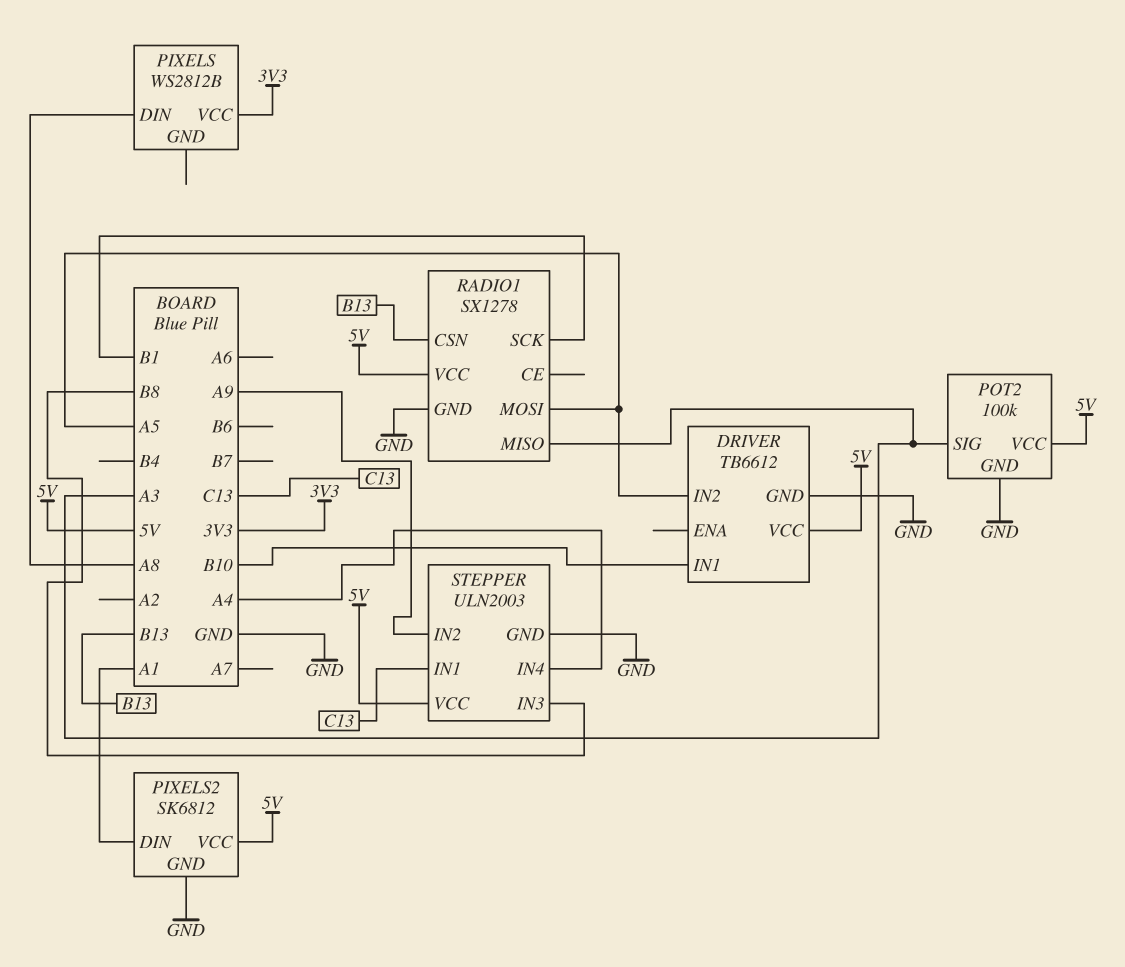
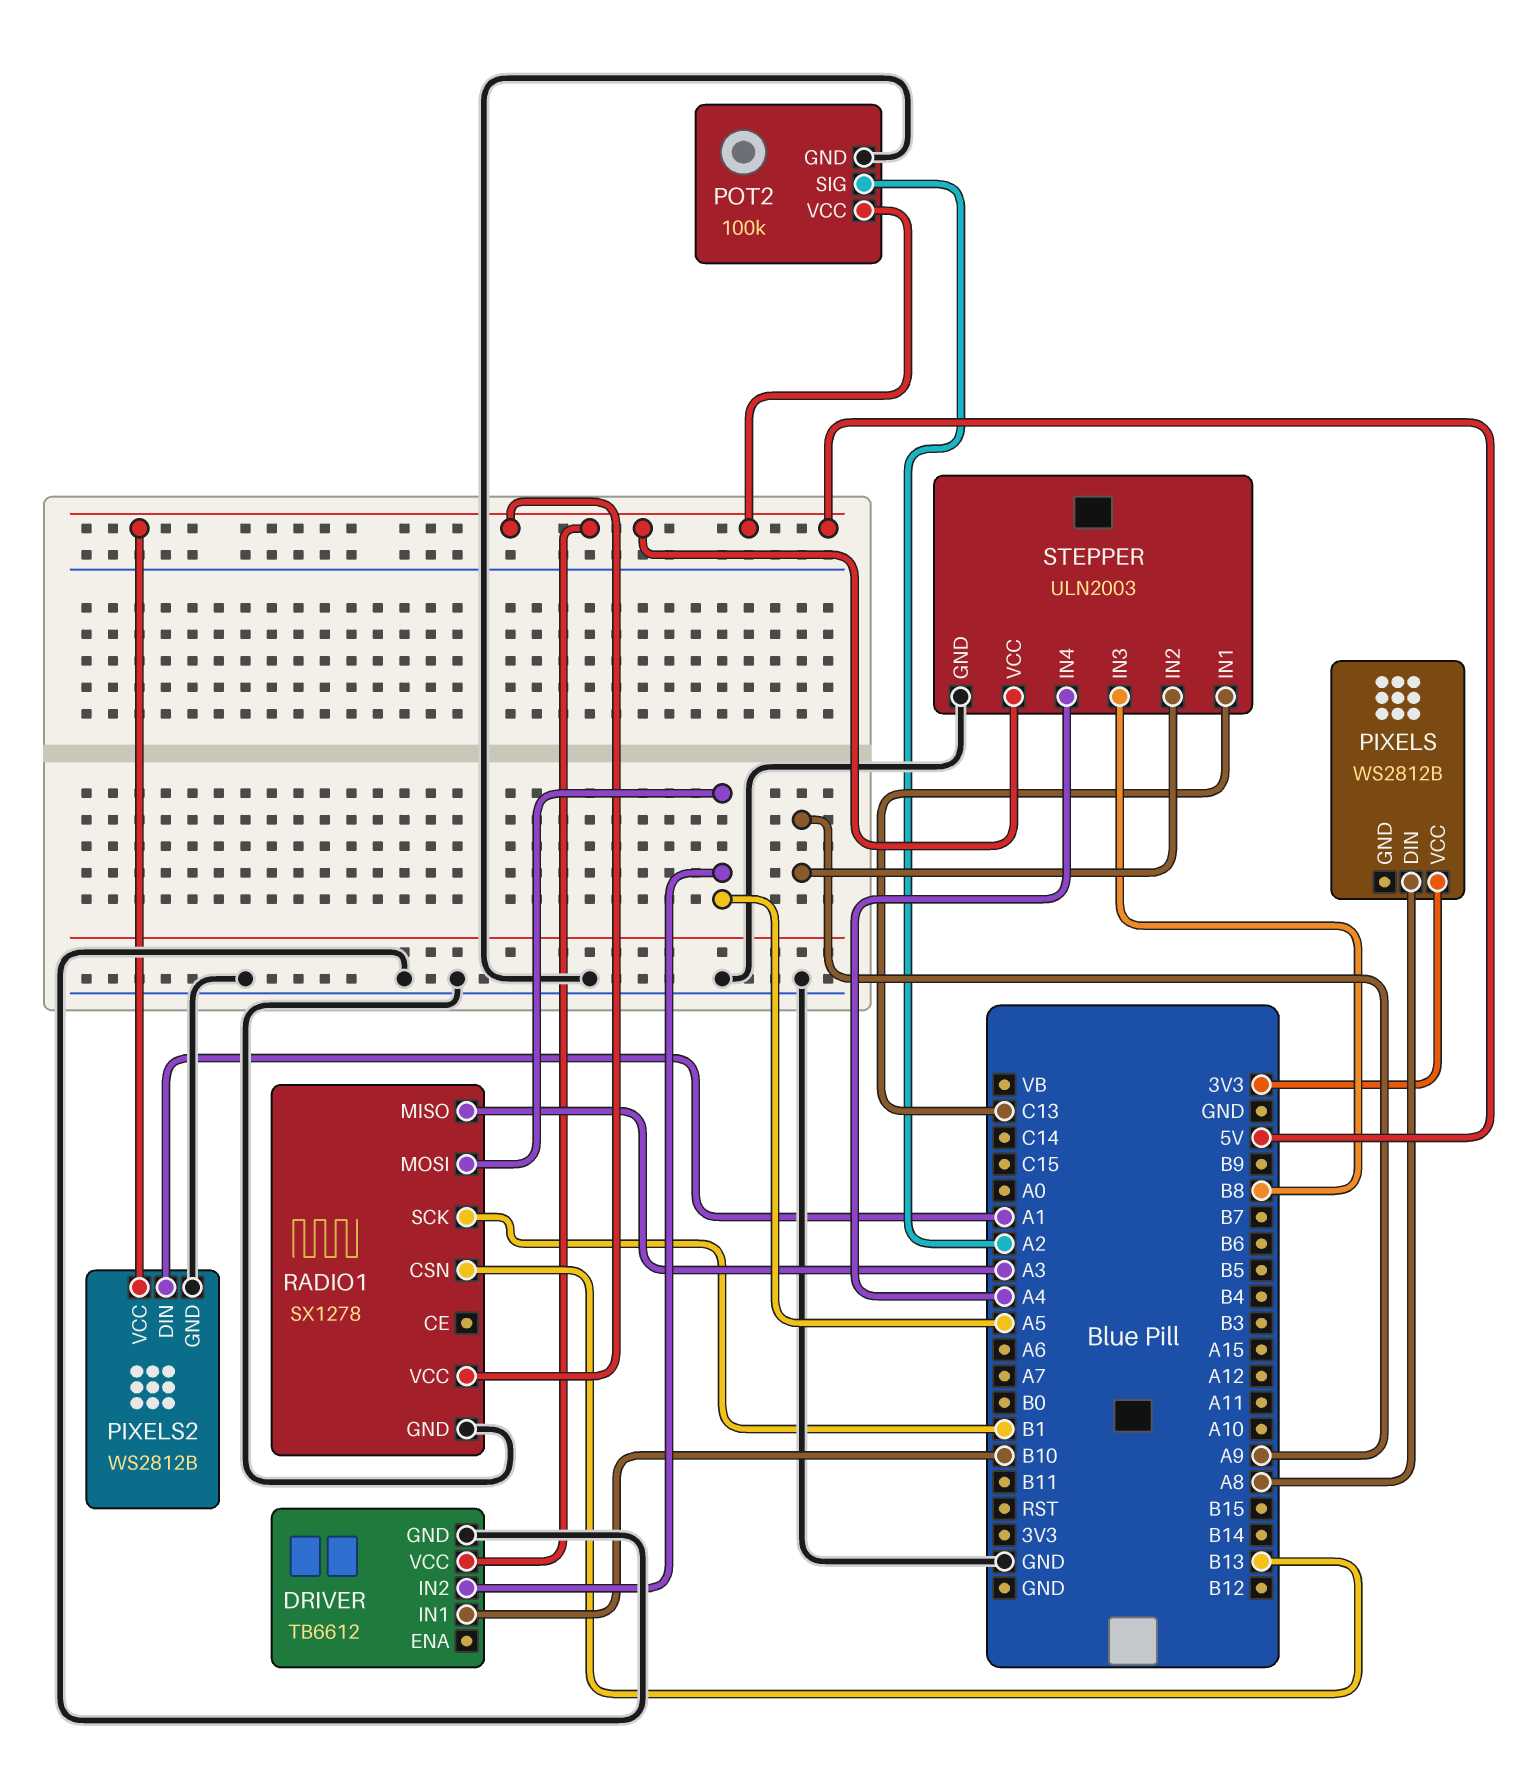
PIXELS2: SK6812 -> WS2812B
POT2 pin SIG: A3 -> A2

